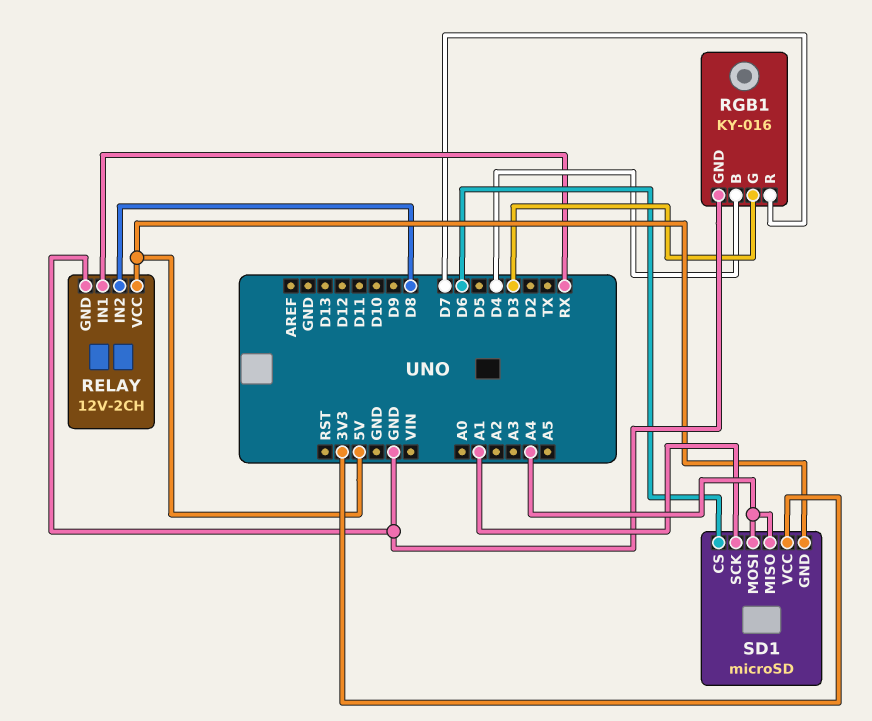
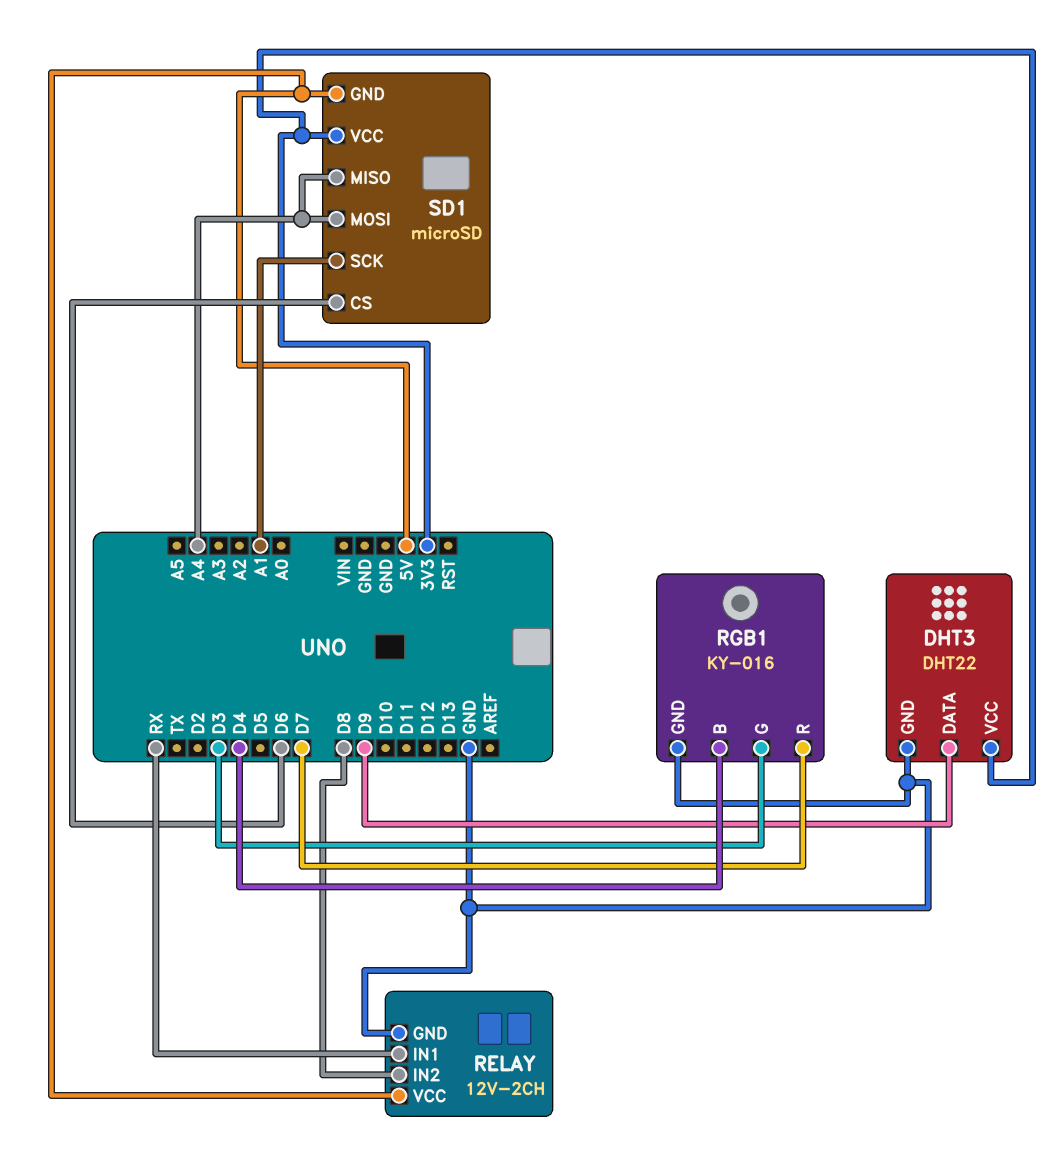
DHT3: none -> DHT22
DHT3 pin DATA: none -> D9
DHT3 pin GND: none -> GND
DHT3 pin VCC: none -> 3V3

